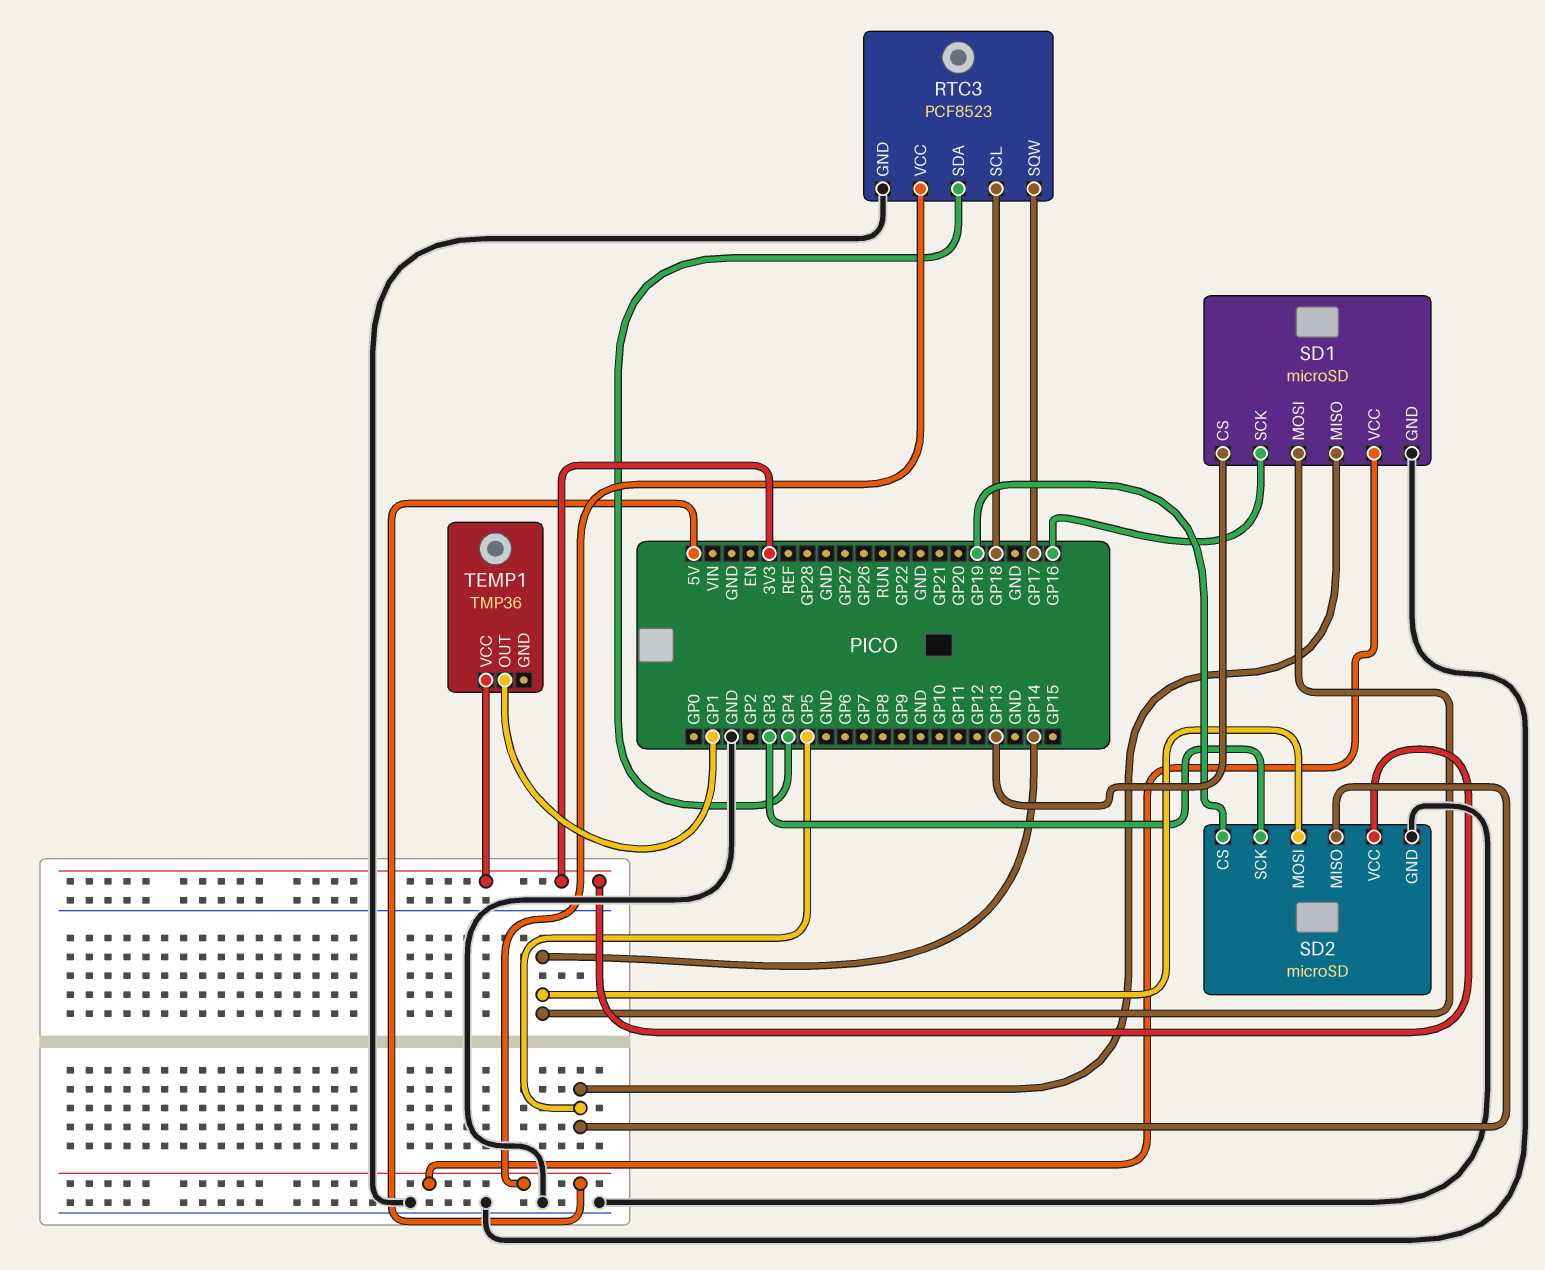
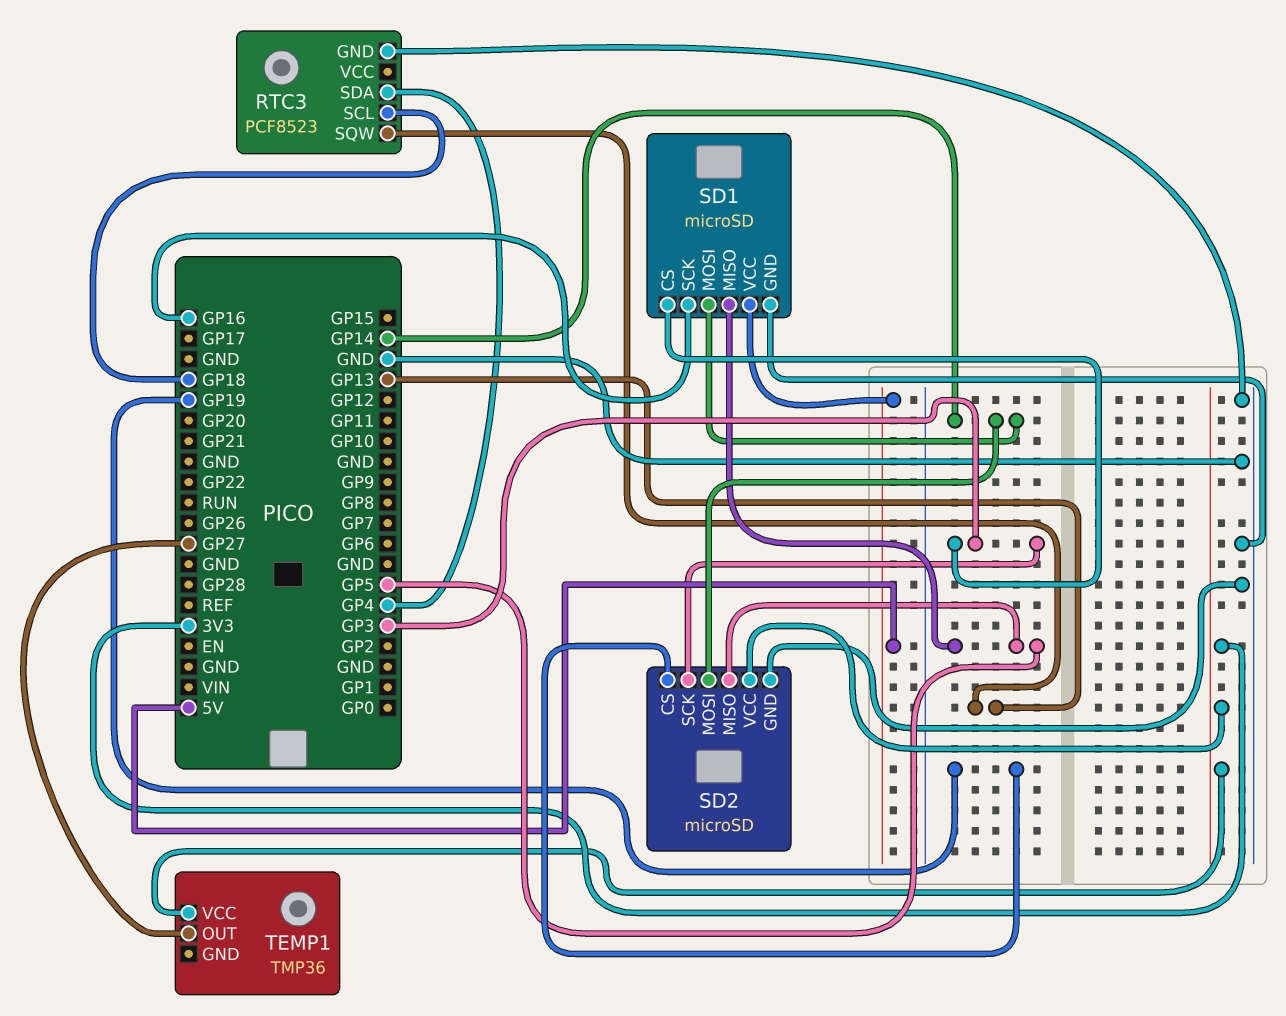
RTC3 pin SQW: GP17 -> GP13
RTC3 pin VCC: 5V -> none
SD1 pin CS: GP13 -> GP3
TEMP1 pin OUT: GP1 -> GP27

